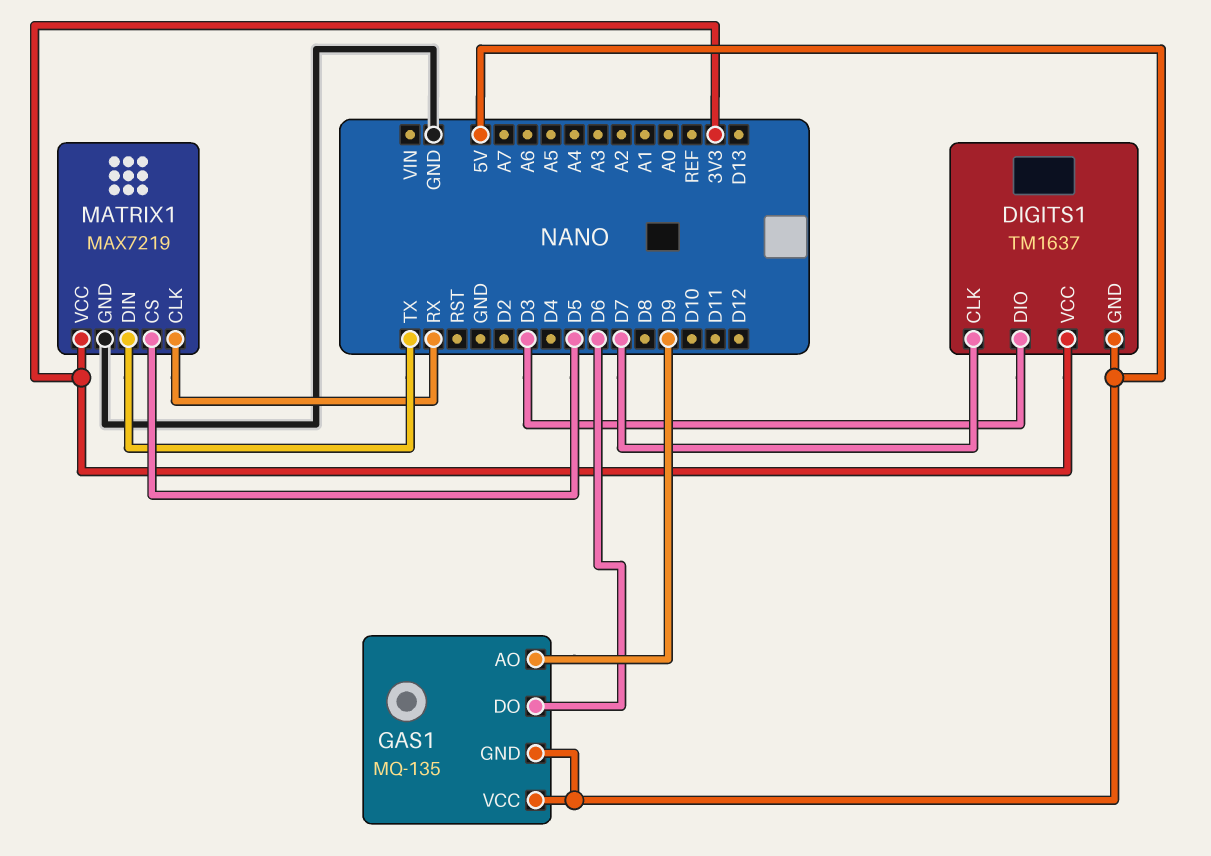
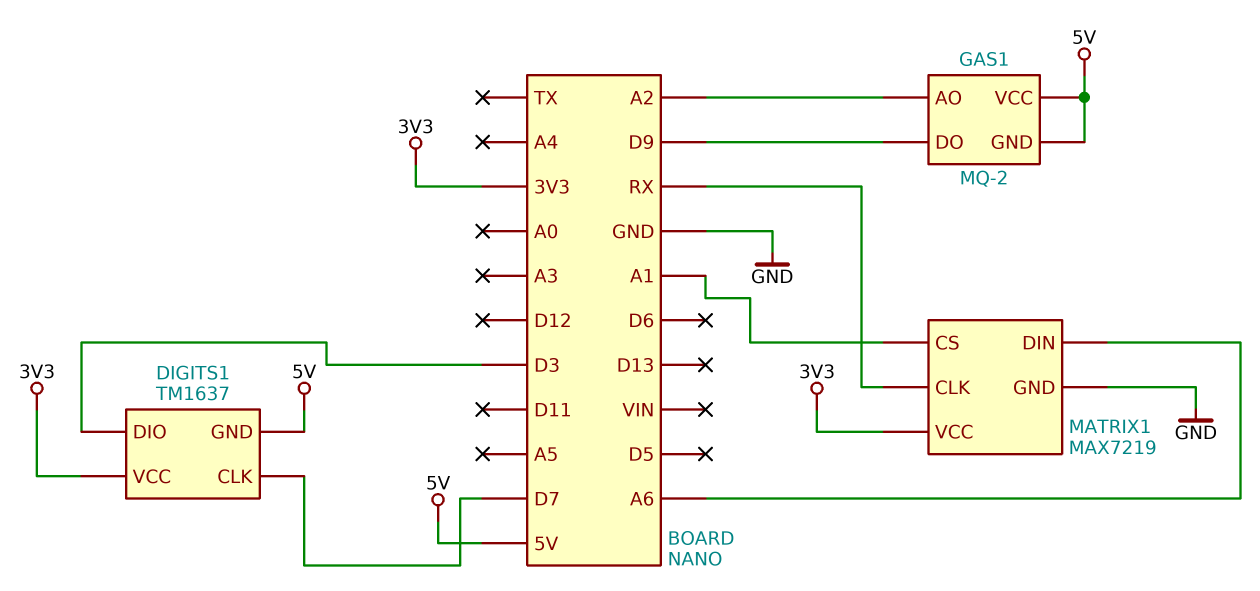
GAS1: MQ-135 -> MQ-2
GAS1 pin AO: D9 -> A2
GAS1 pin DO: D6 -> D9
MATRIX1 pin CS: D5 -> A1
MATRIX1 pin DIN: TX -> A6

